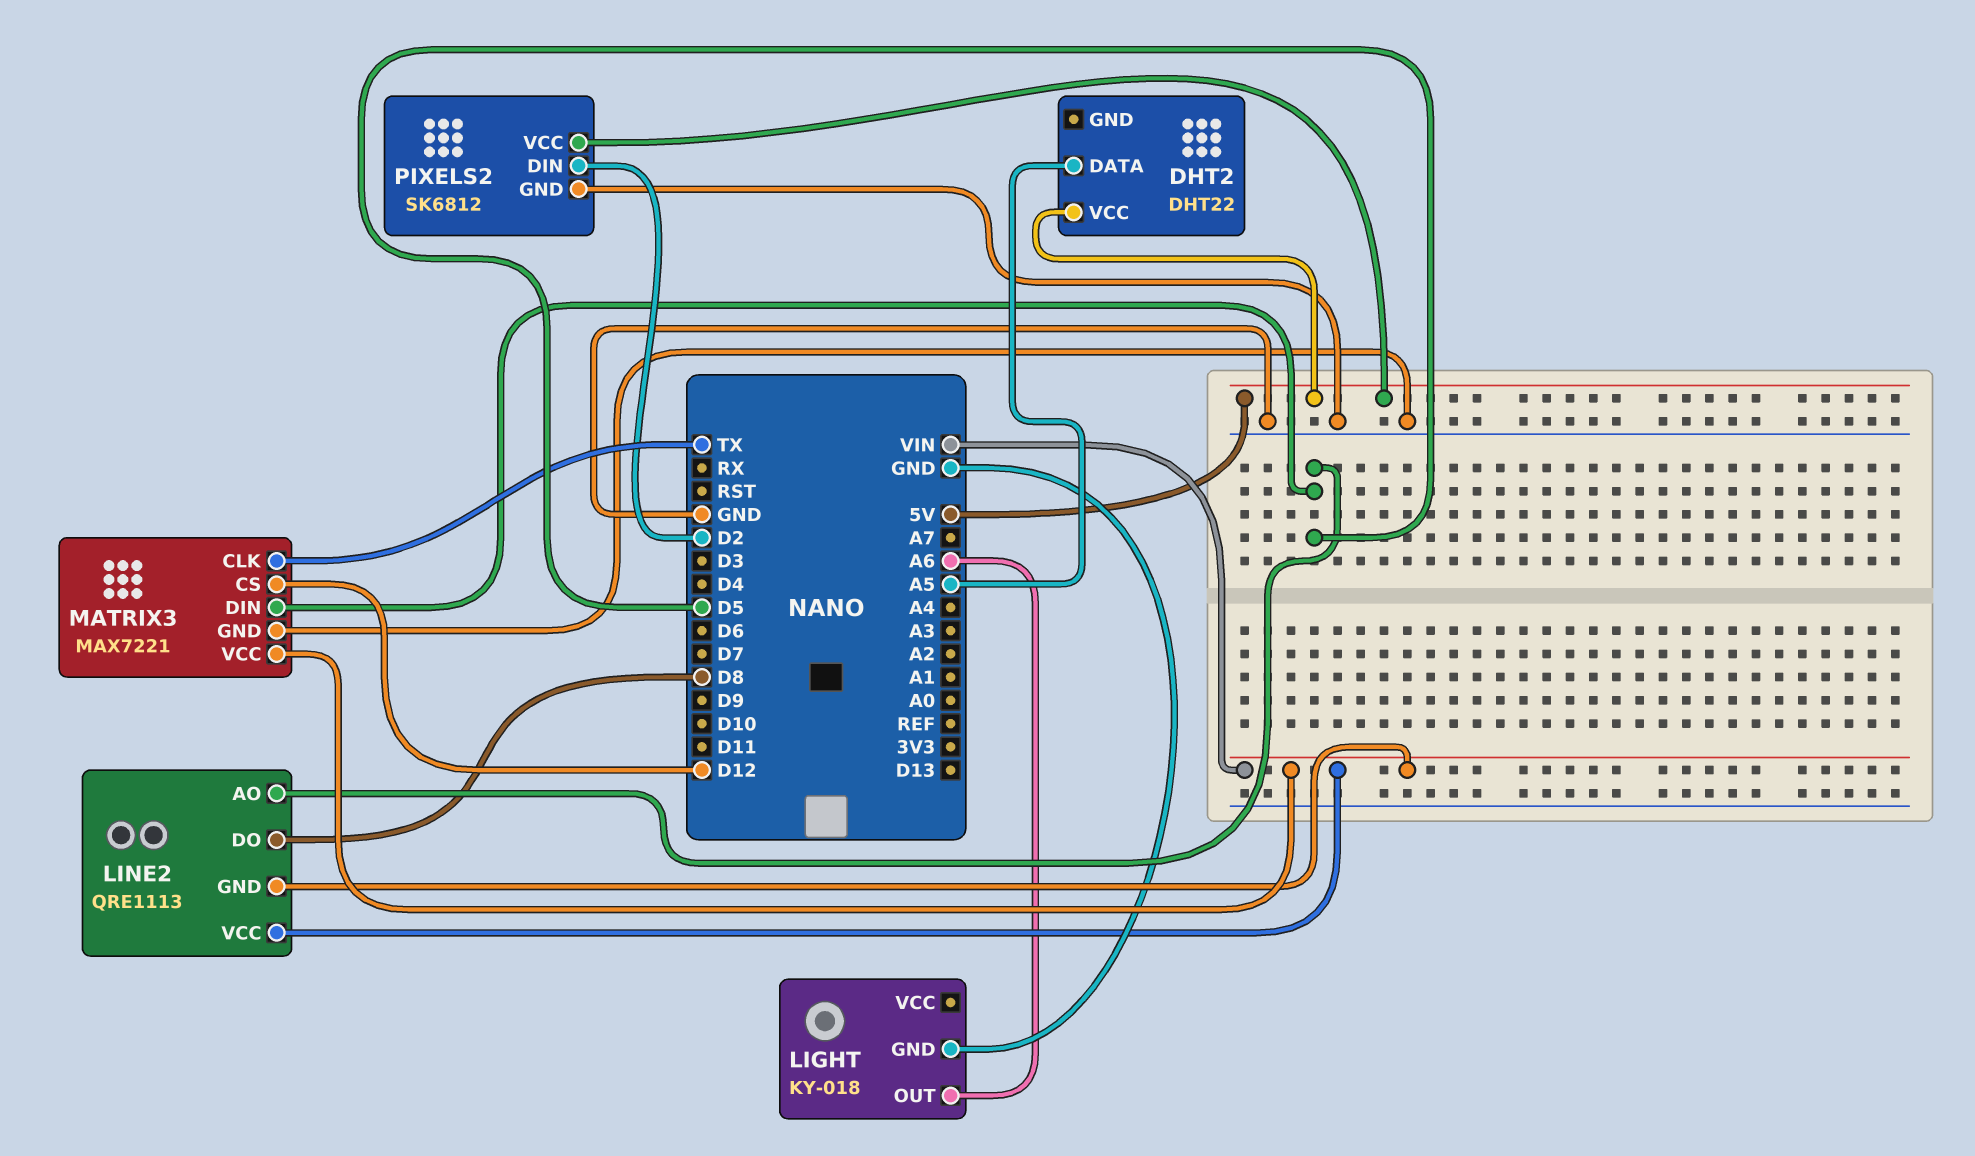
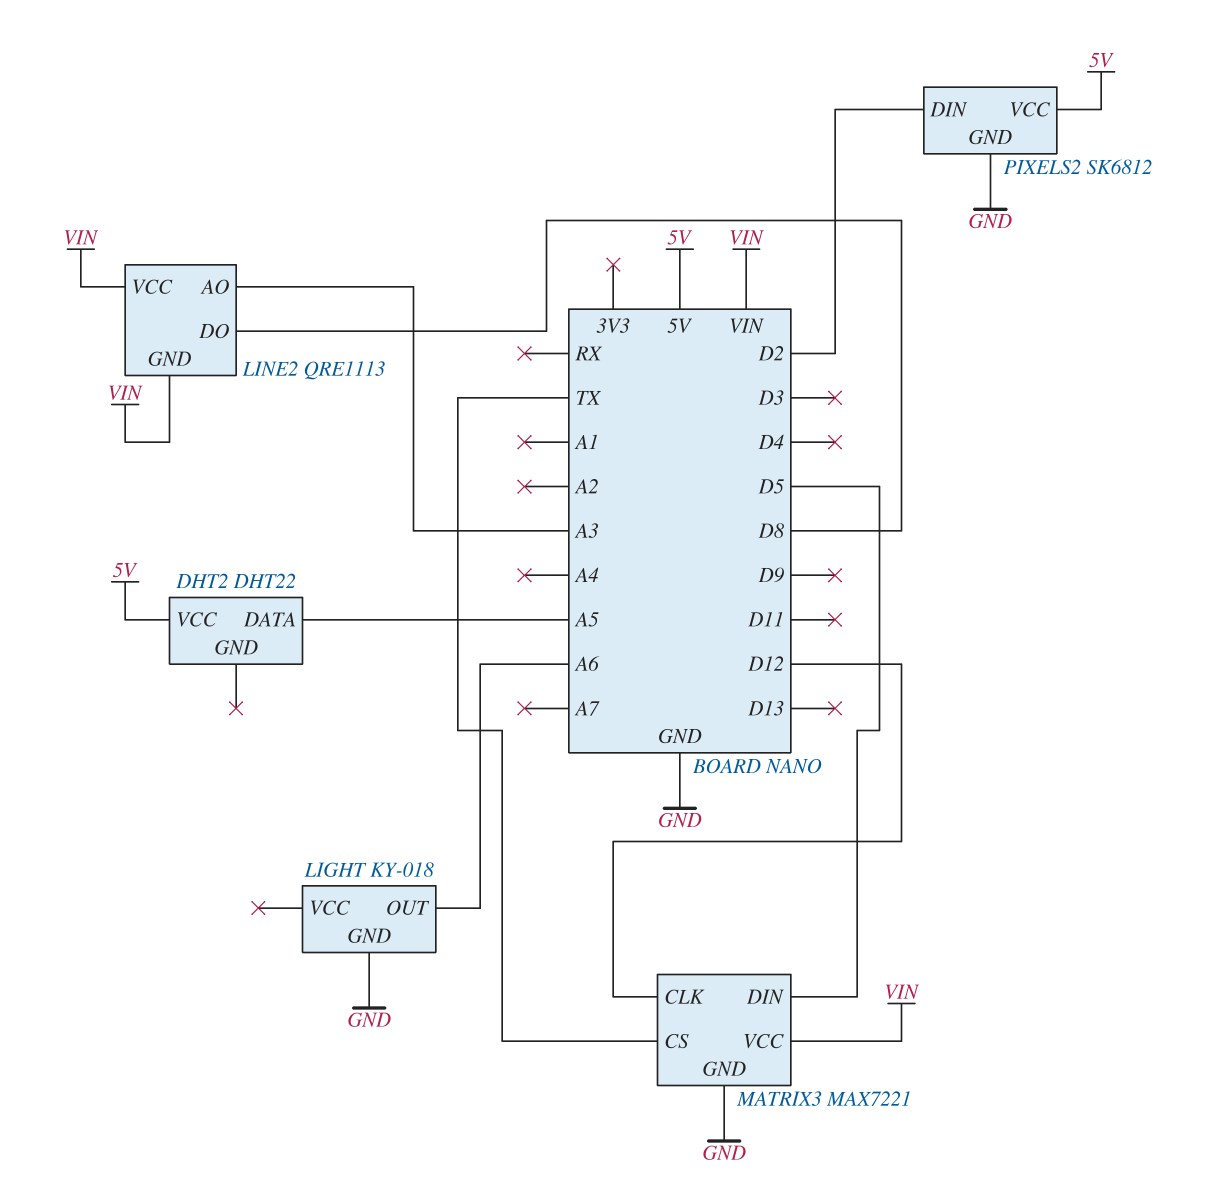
LINE2 pin AO: D5 -> A3
MATRIX3 pin CLK: TX -> D12
MATRIX3 pin CS: D12 -> TX

